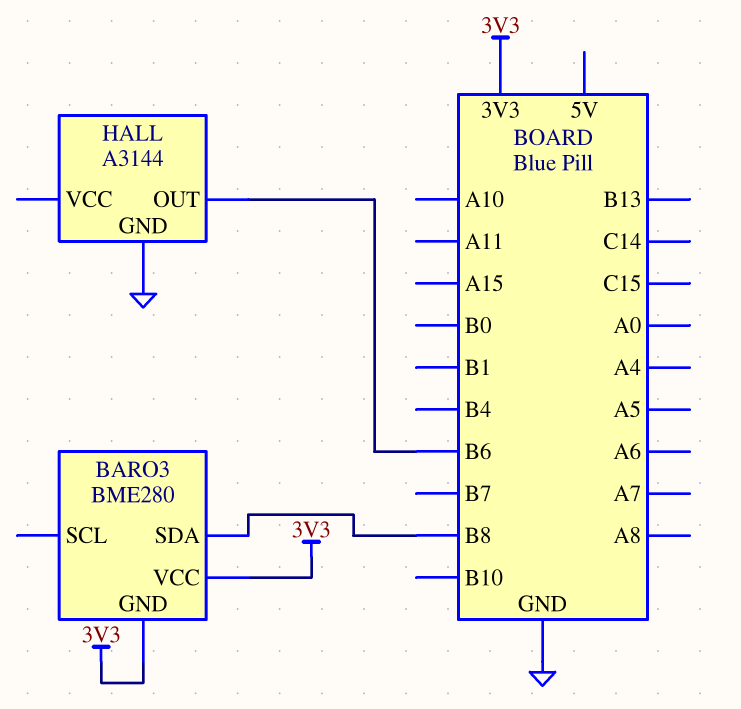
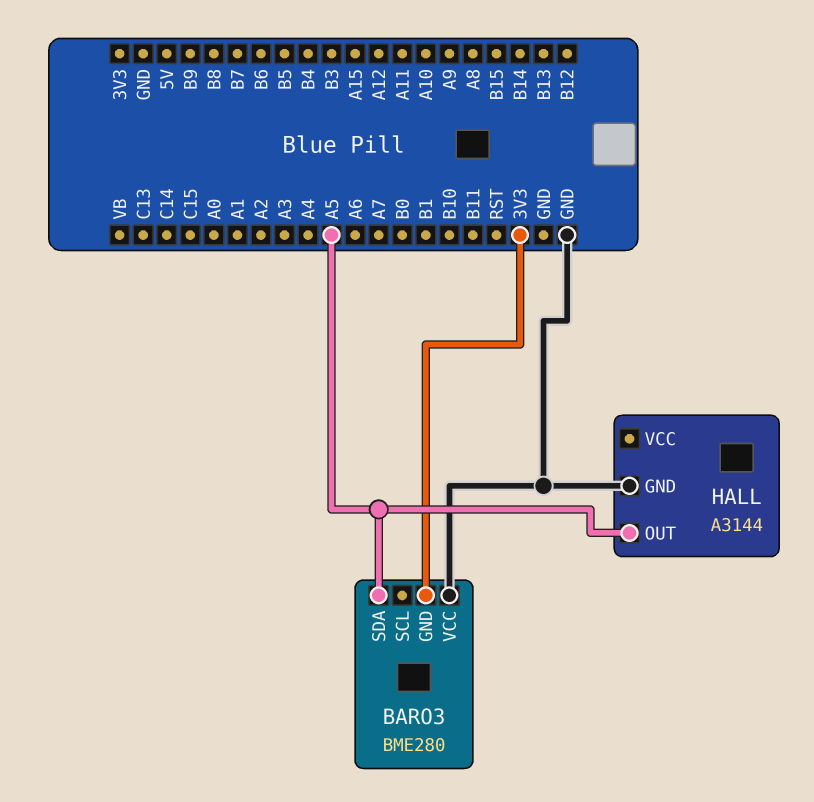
BARO3 pin SDA: B8 -> A5
BARO3 pin VCC: 3V3 -> GND
HALL pin OUT: B6 -> A5

